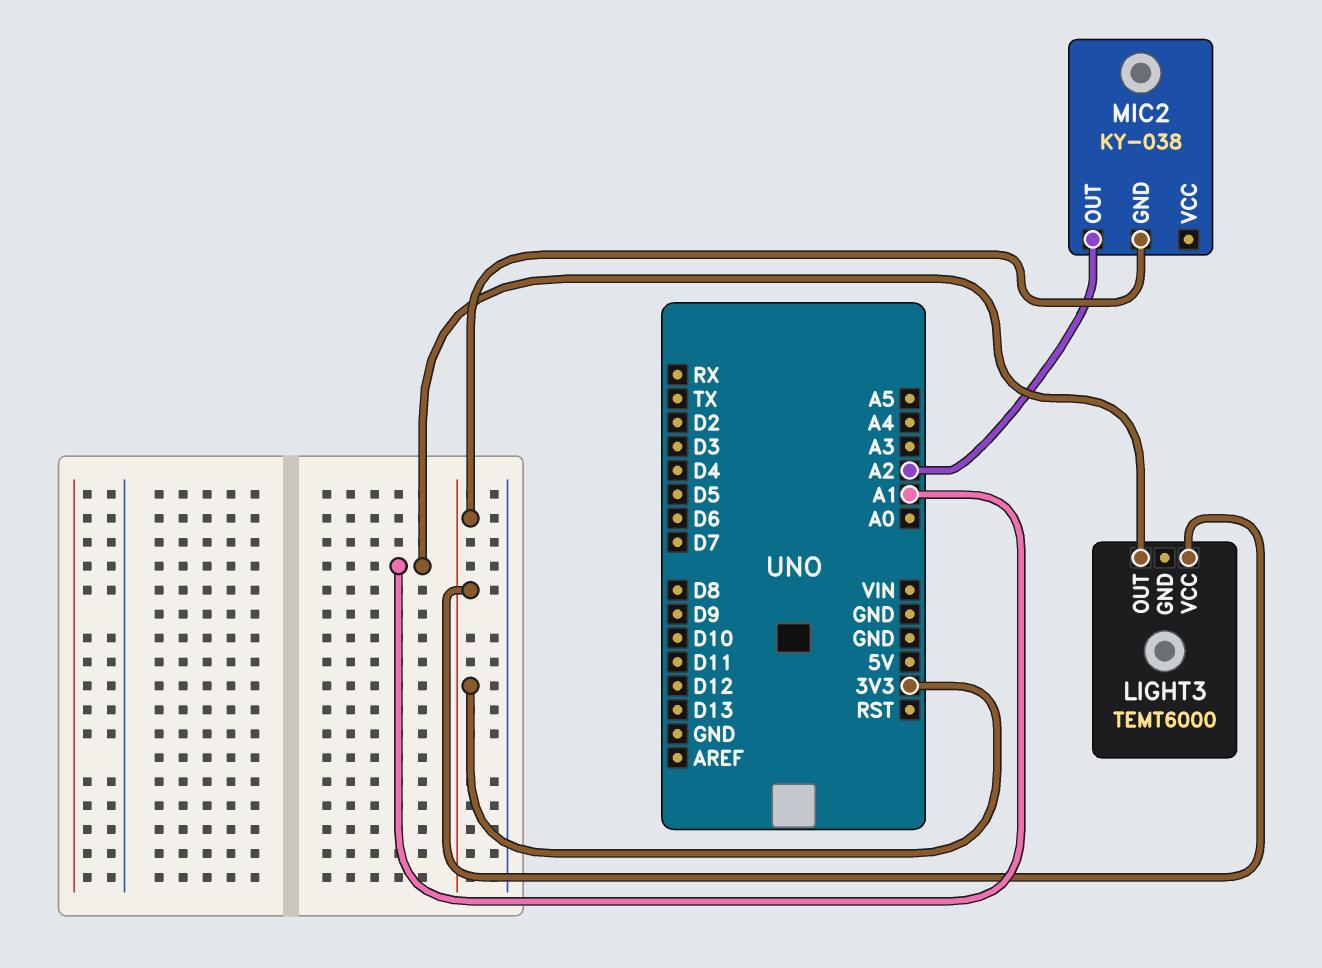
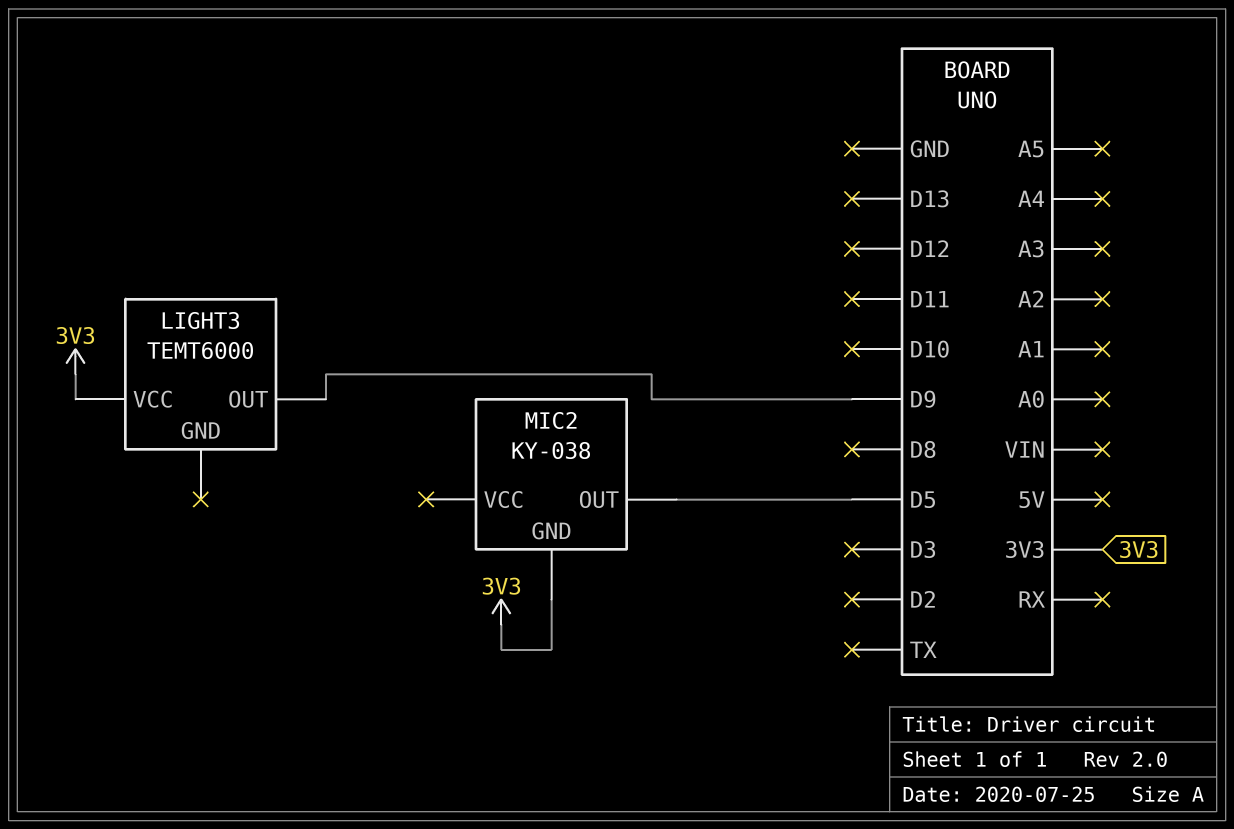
LIGHT3 pin OUT: A1 -> D9
MIC2 pin OUT: A2 -> D5

